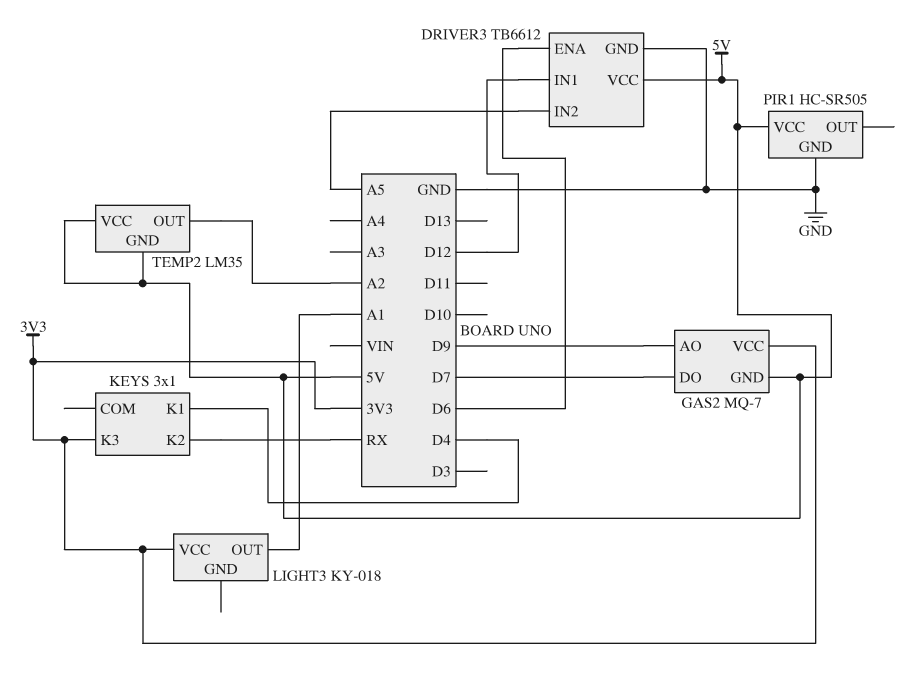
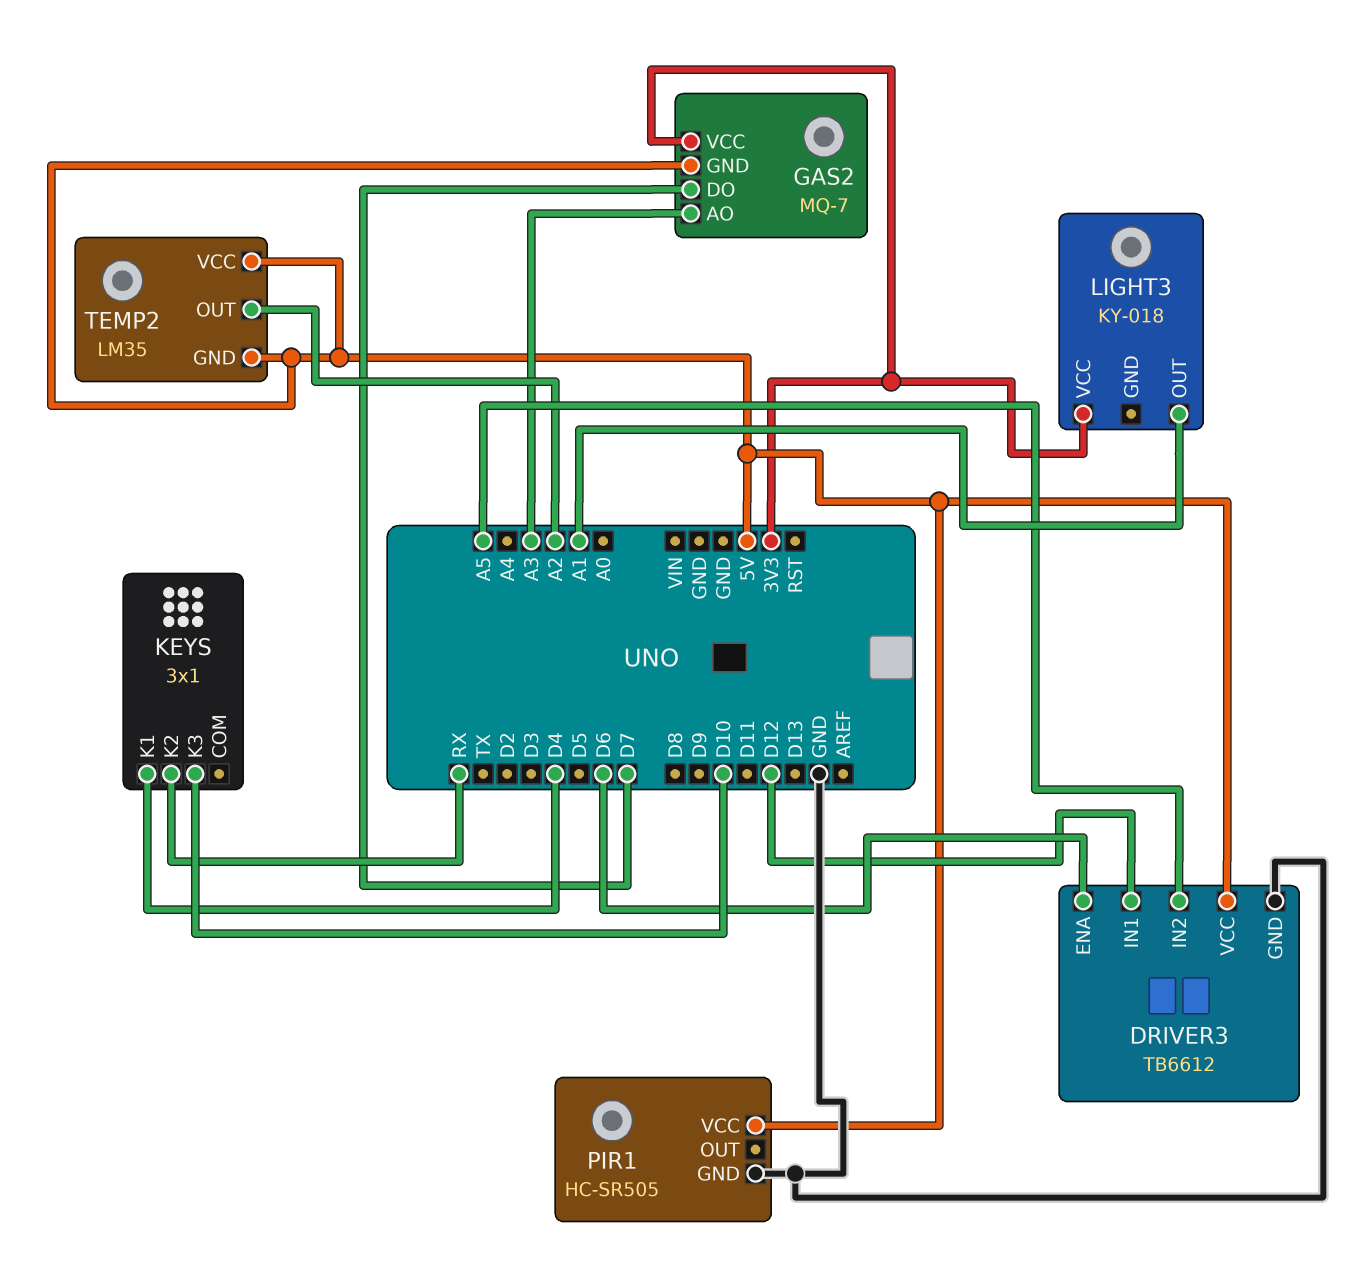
GAS2 pin AO: D9 -> A3
KEYS pin K3: 3V3 -> D10

